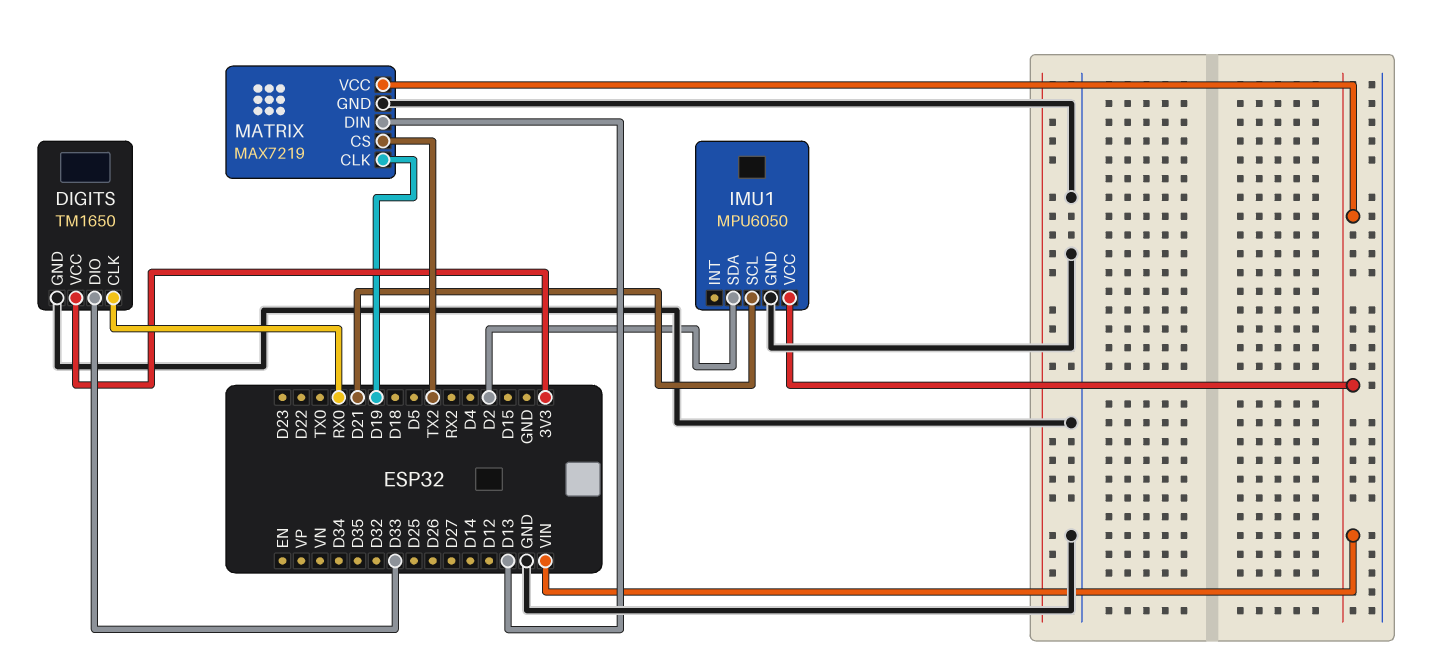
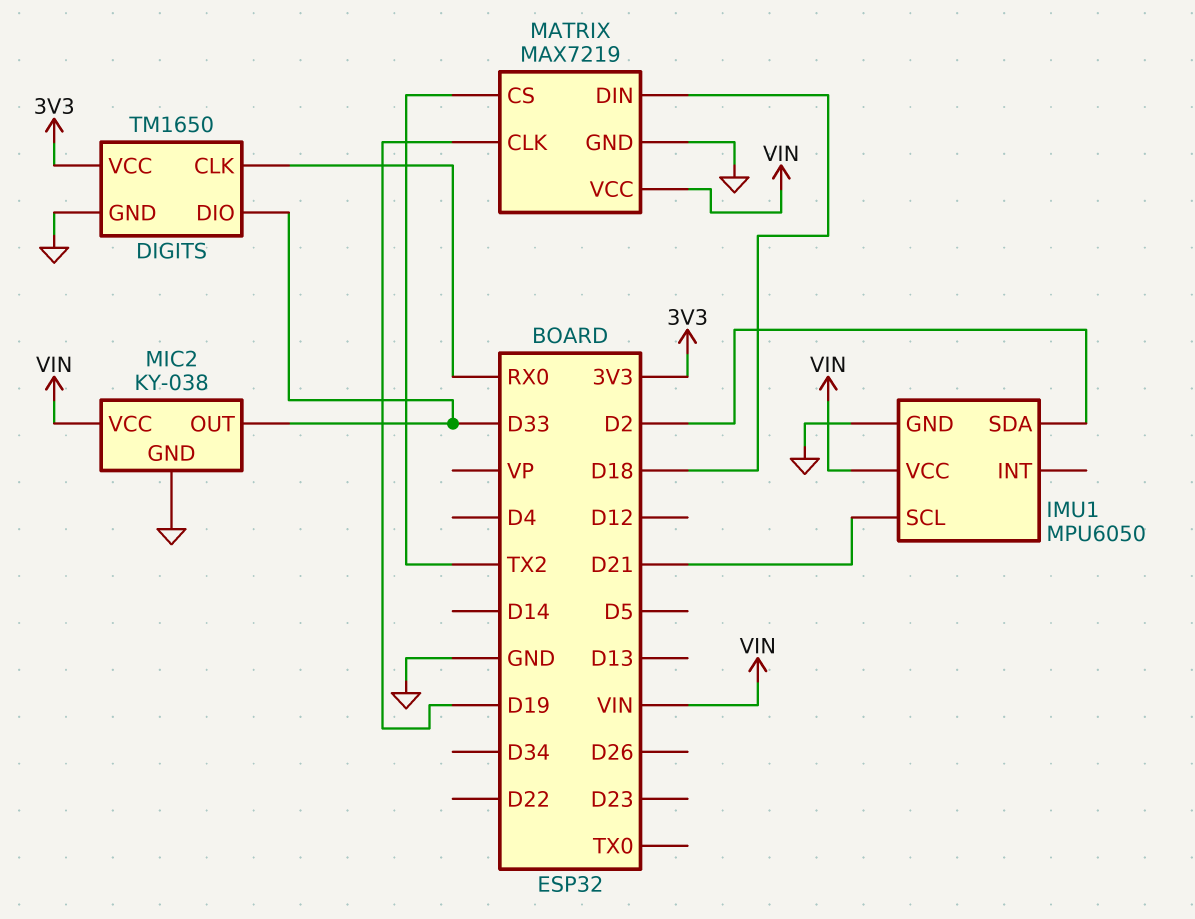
MATRIX pin DIN: D13 -> D18
MIC2: none -> KY-038
MIC2 pin GND: none -> GND
MIC2 pin OUT: none -> D33
MIC2 pin VCC: none -> VIN

